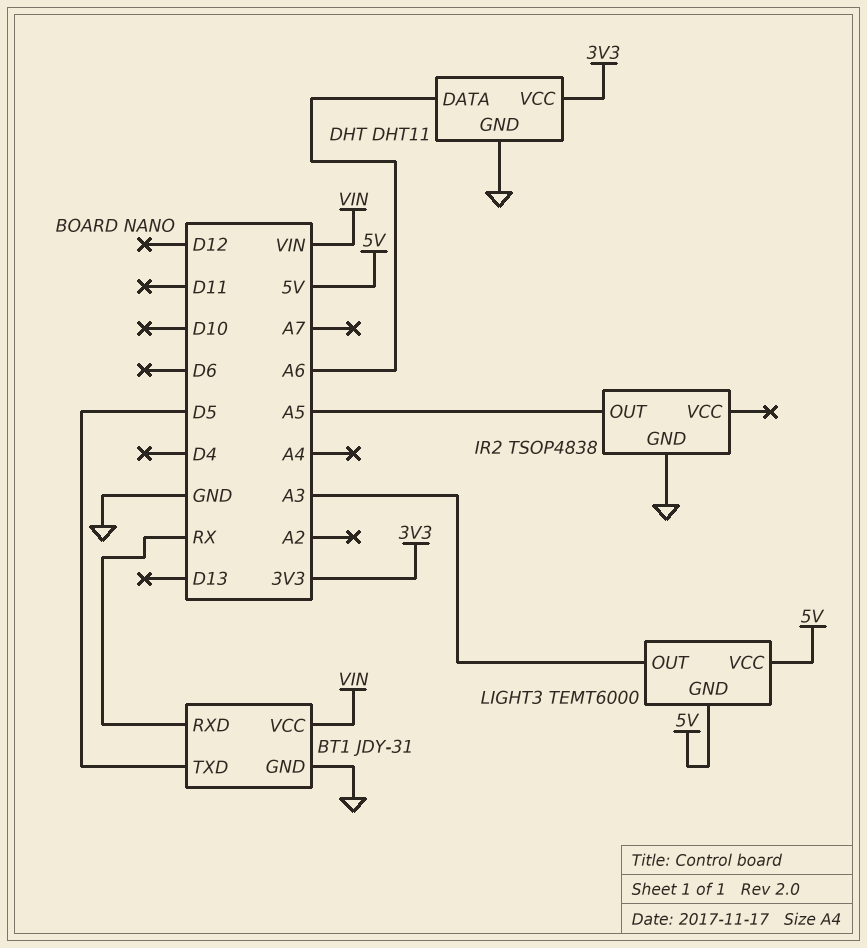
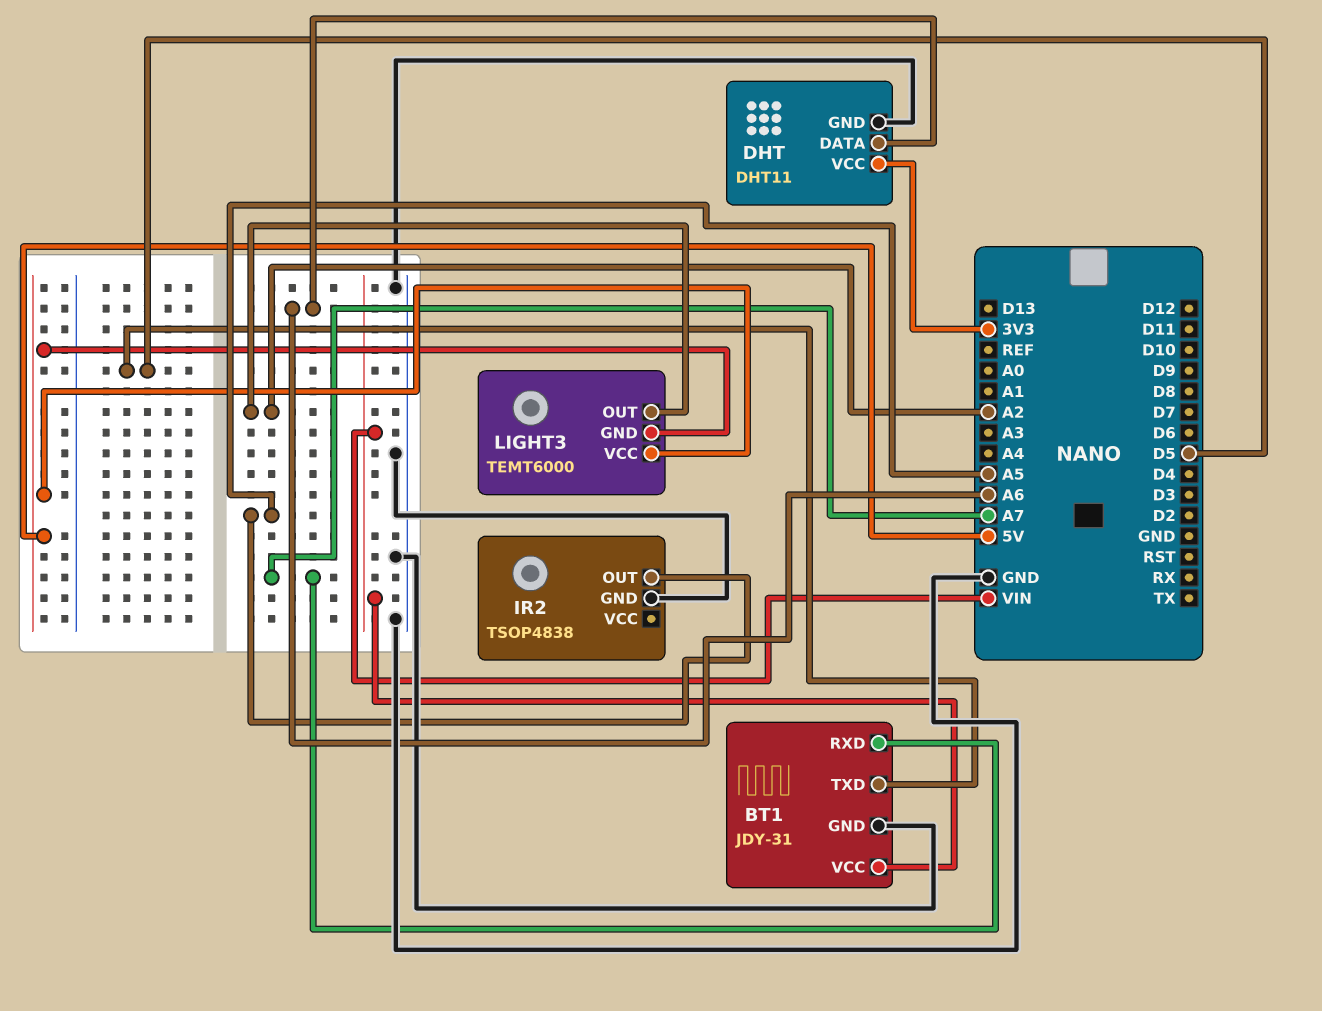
BT1 pin RXD: RX -> A7
LIGHT3 pin OUT: A3 -> A2

